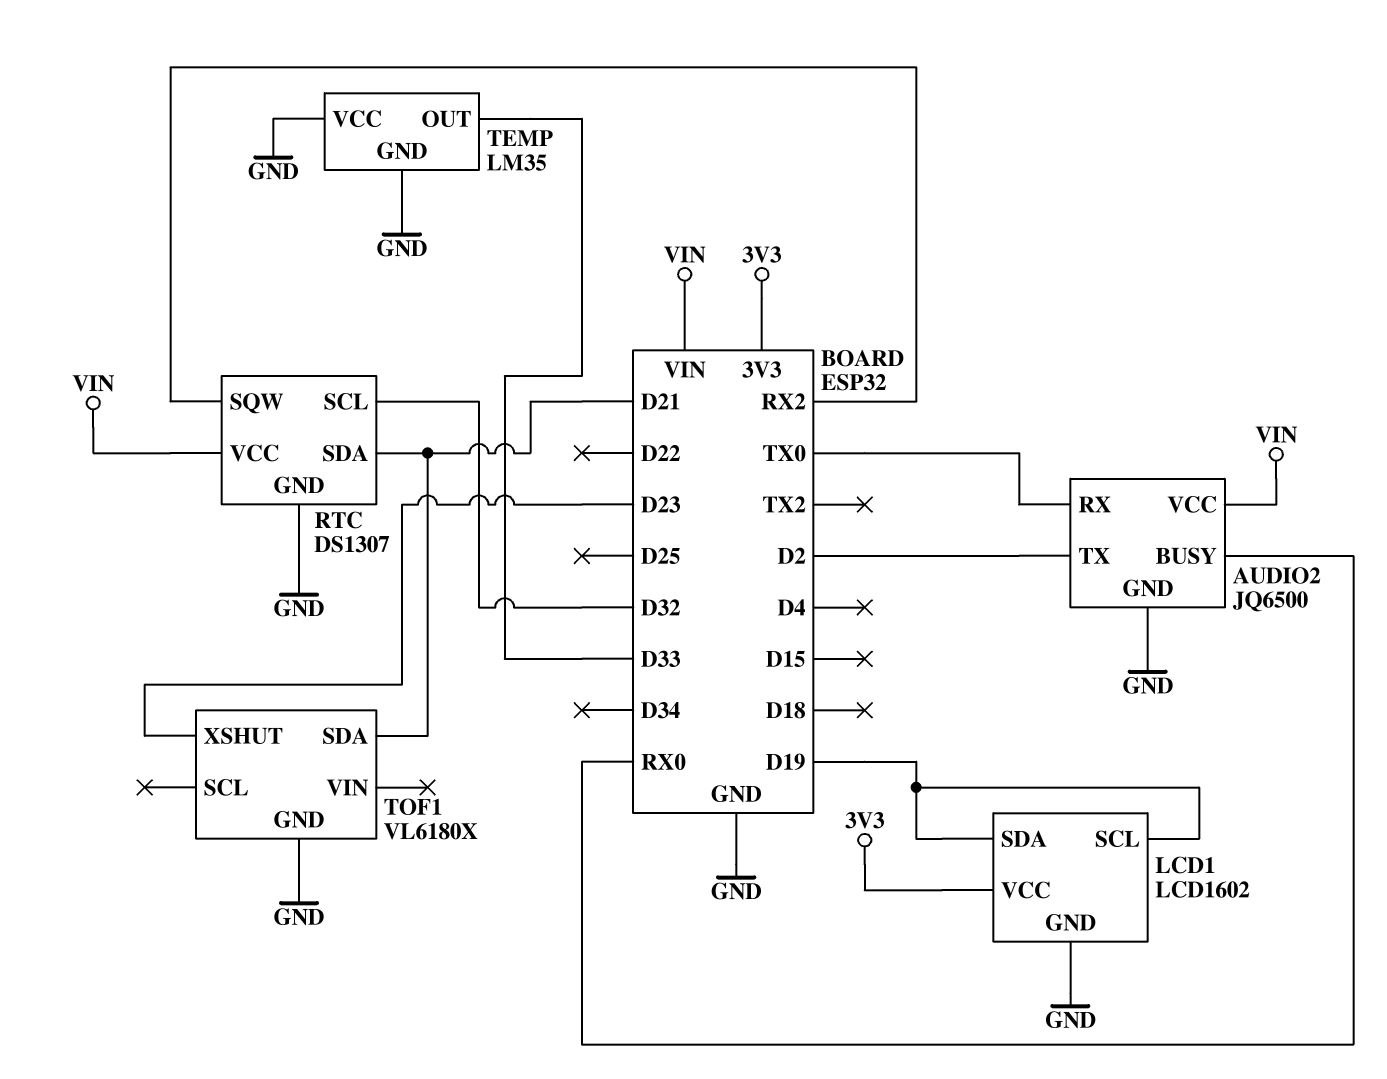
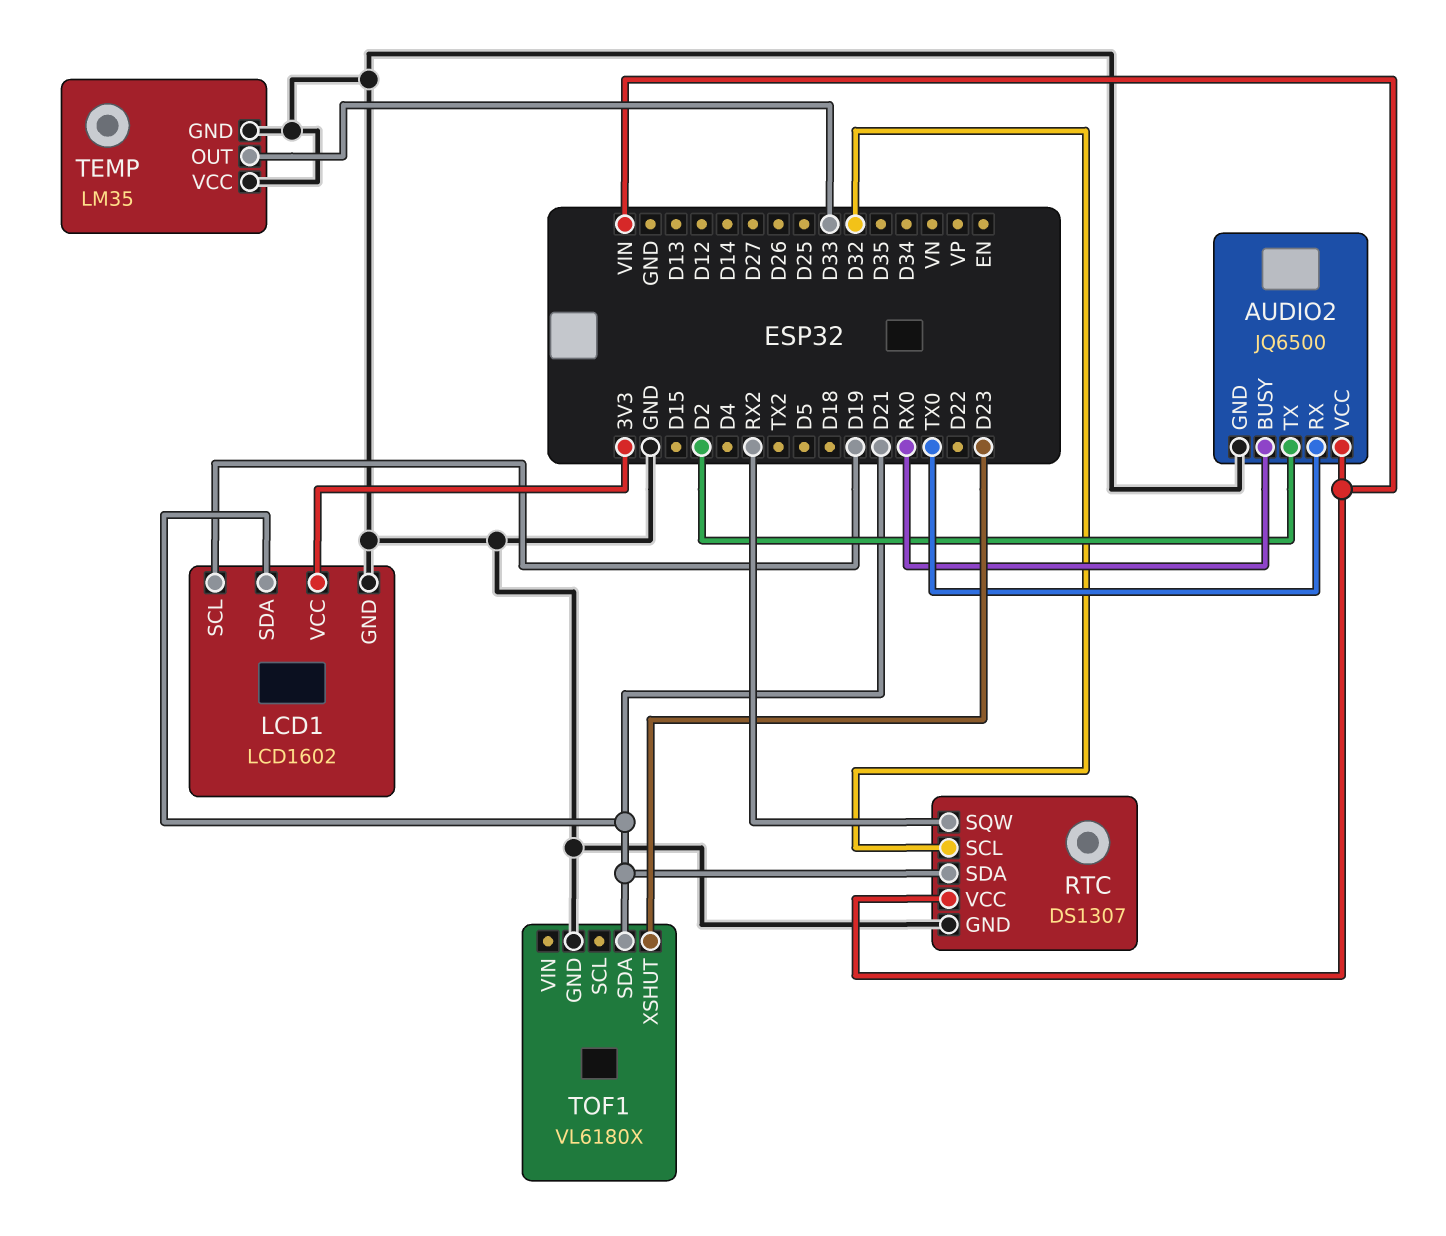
LCD1 pin SDA: D19 -> D21

